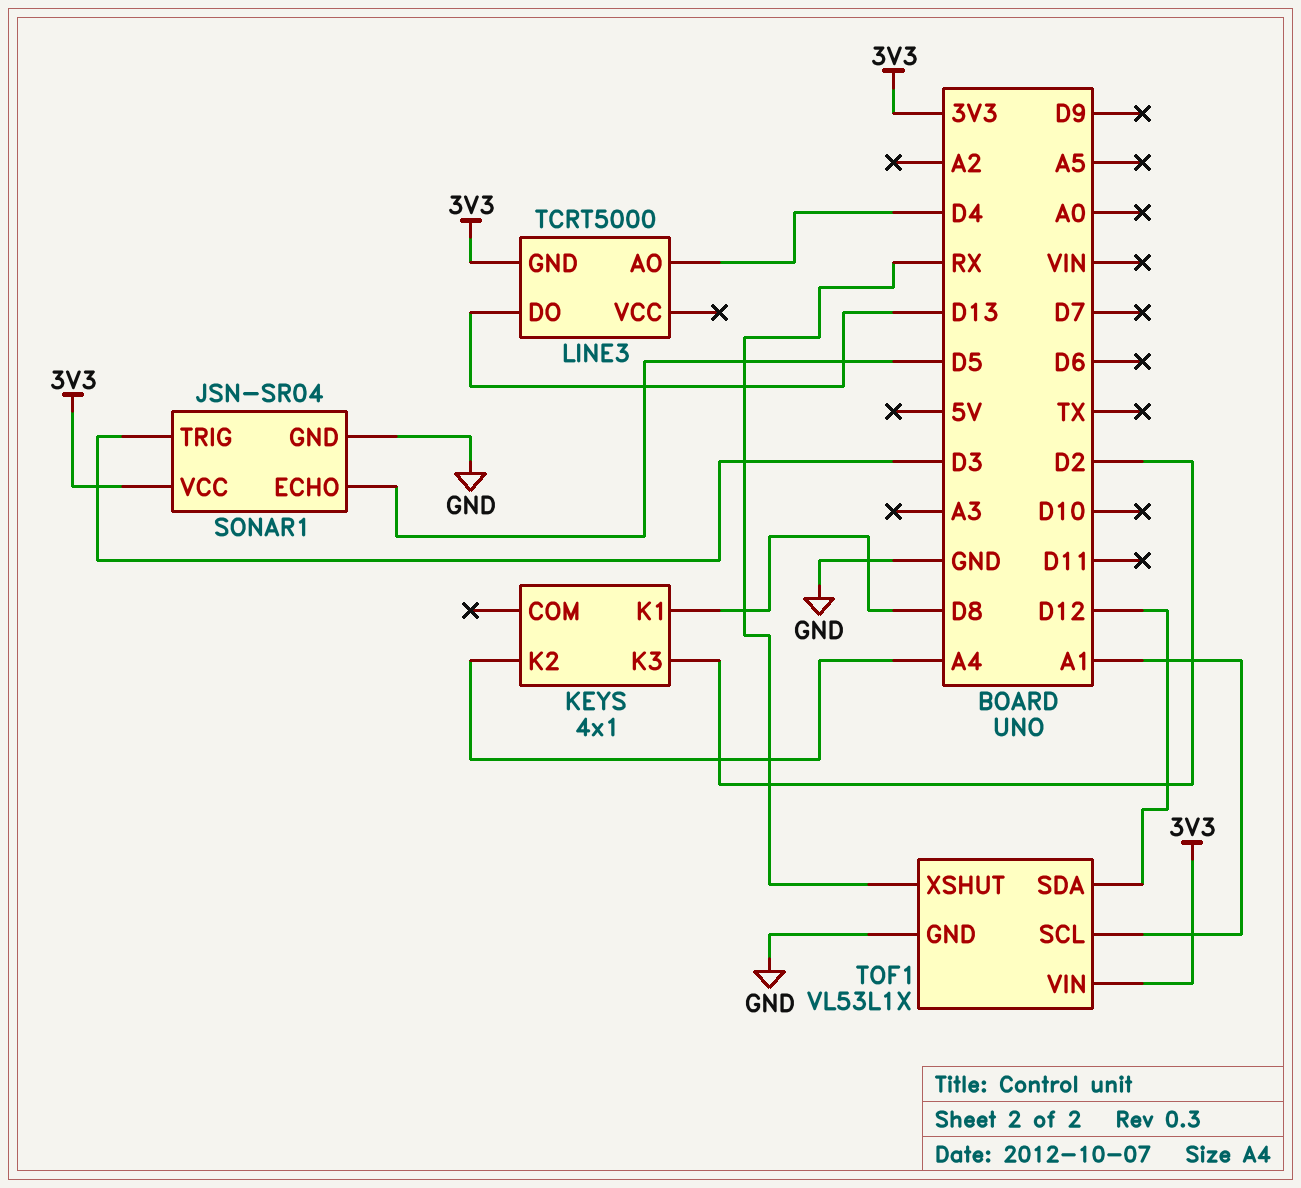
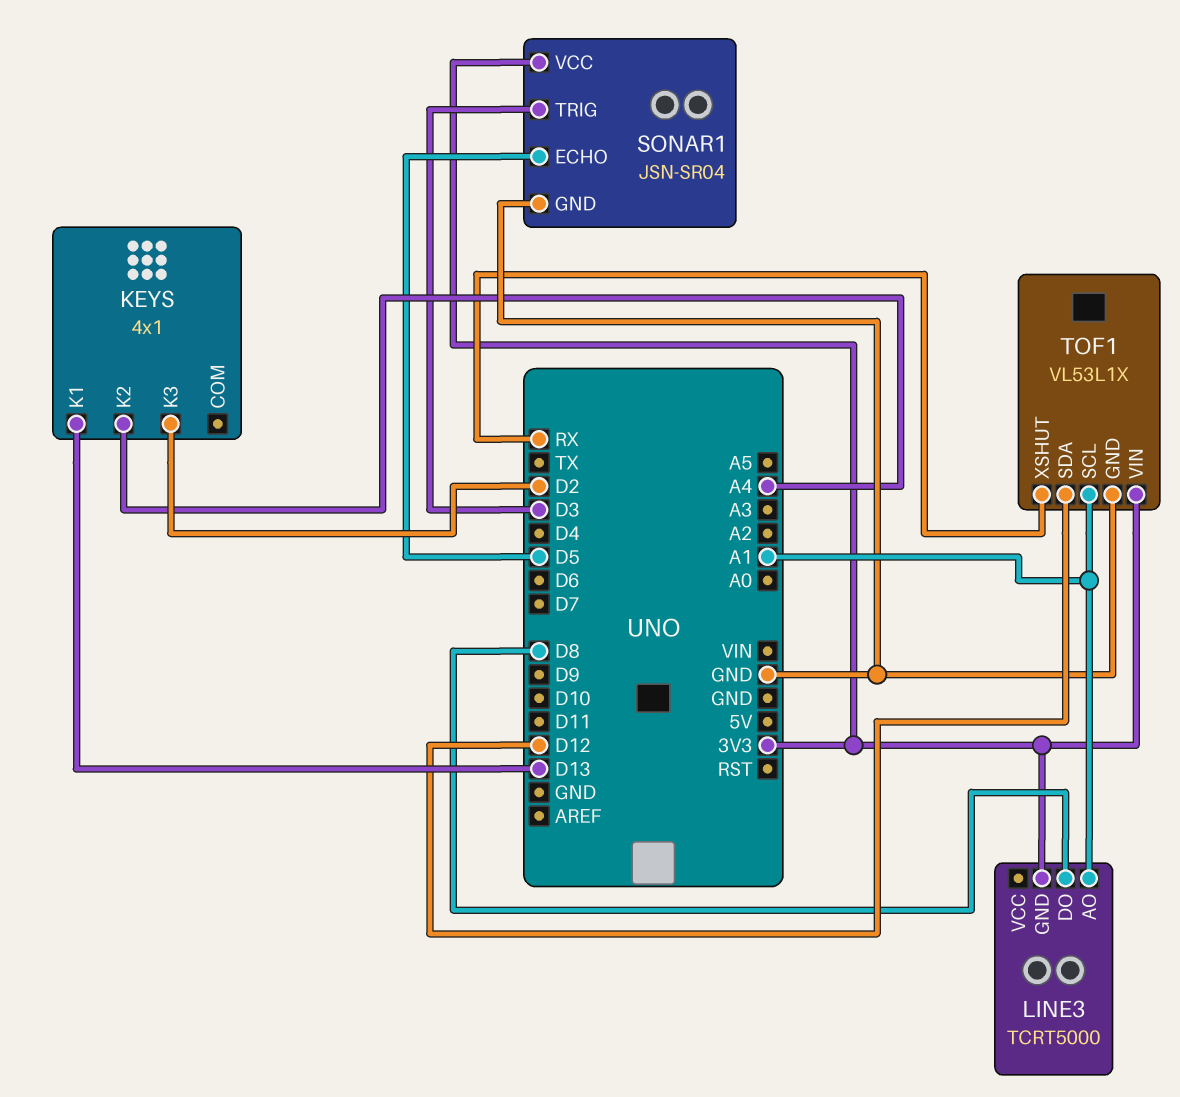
KEYS pin K1: D8 -> D13
LINE3 pin AO: D4 -> A1
LINE3 pin DO: D13 -> D8

